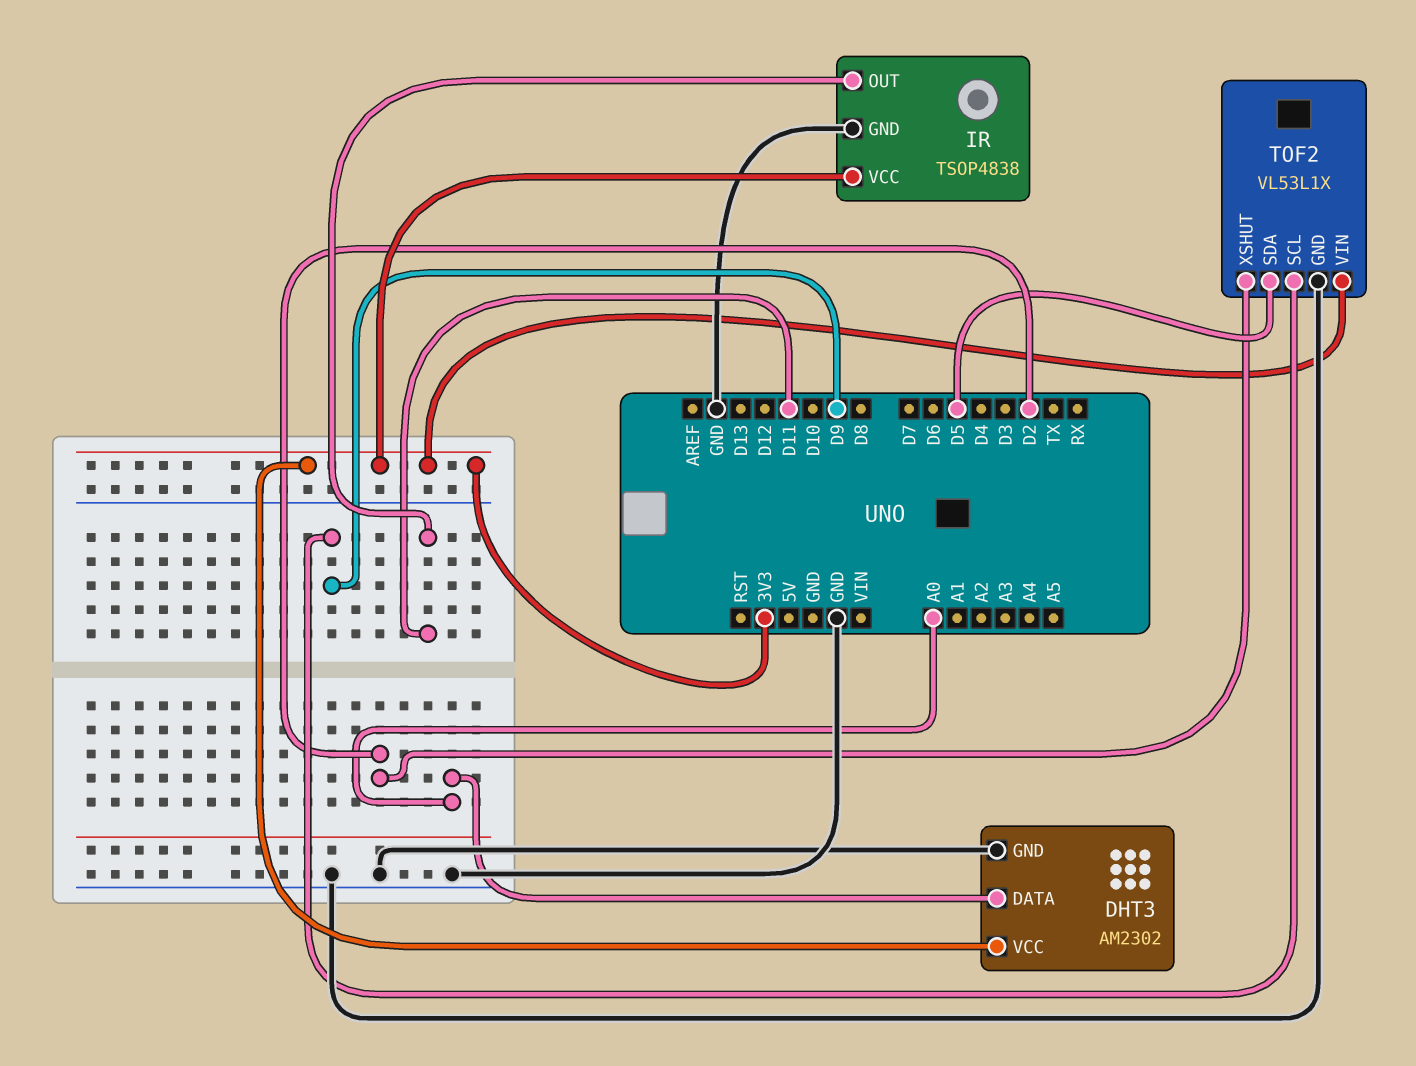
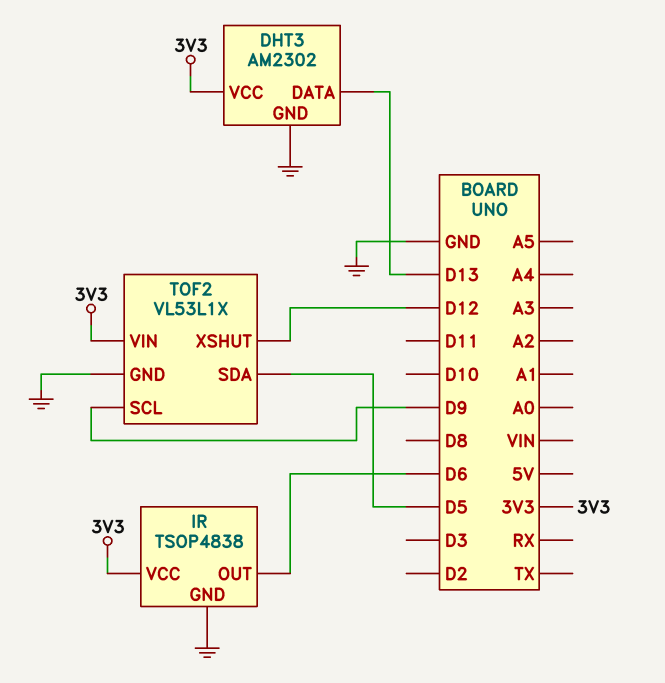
DHT3 pin DATA: A0 -> D13
IR pin OUT: D11 -> D6
TOF2 pin XSHUT: D2 -> D12

